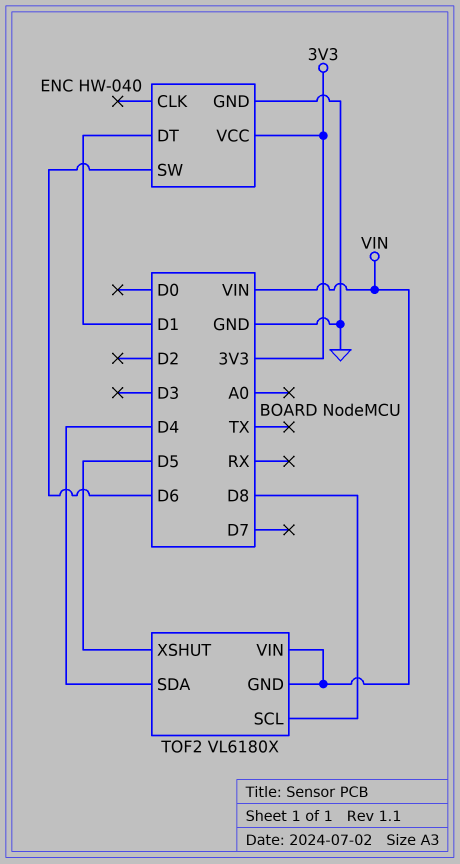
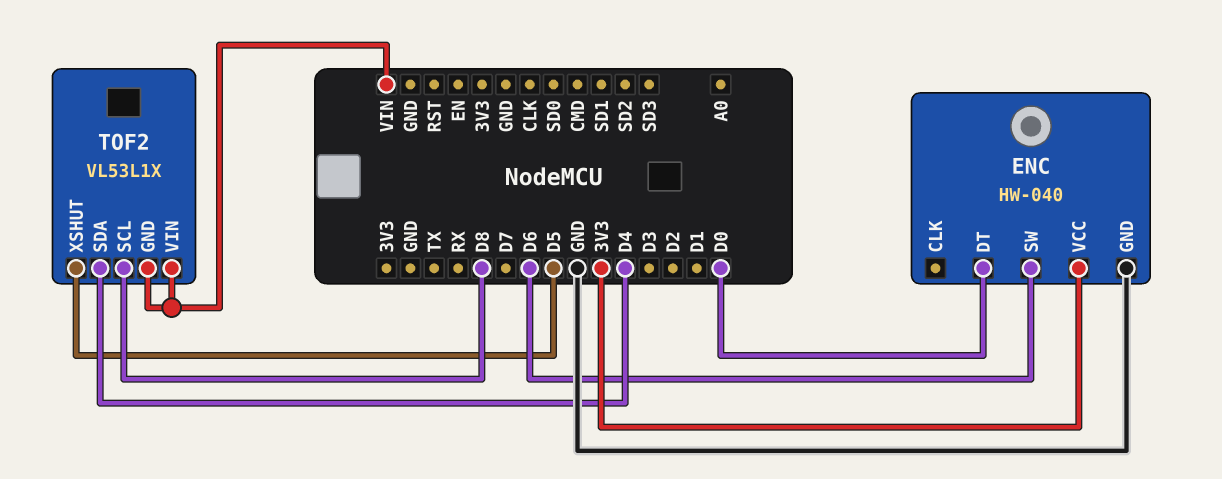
ENC pin DT: D1 -> D0
TOF2: VL6180X -> VL53L1X

